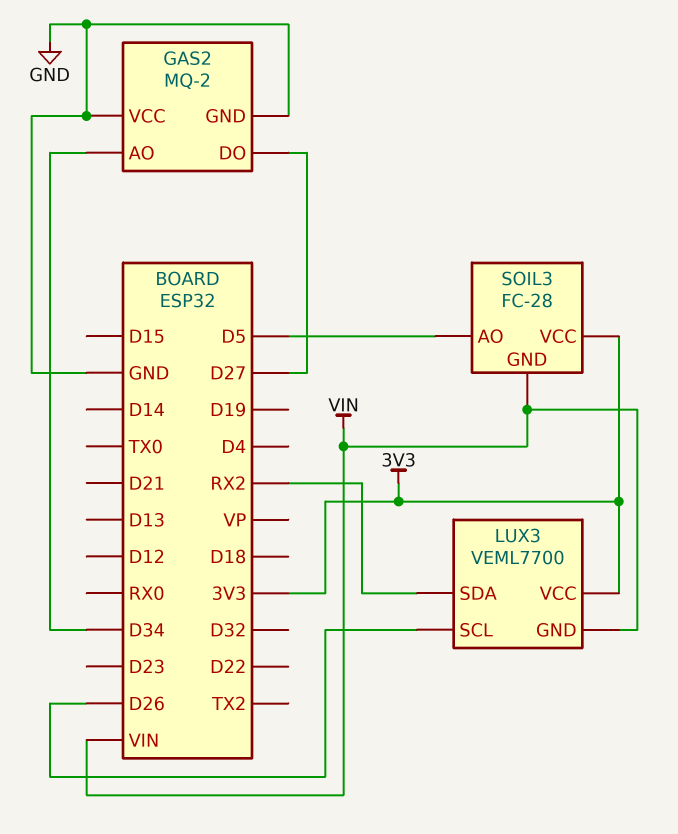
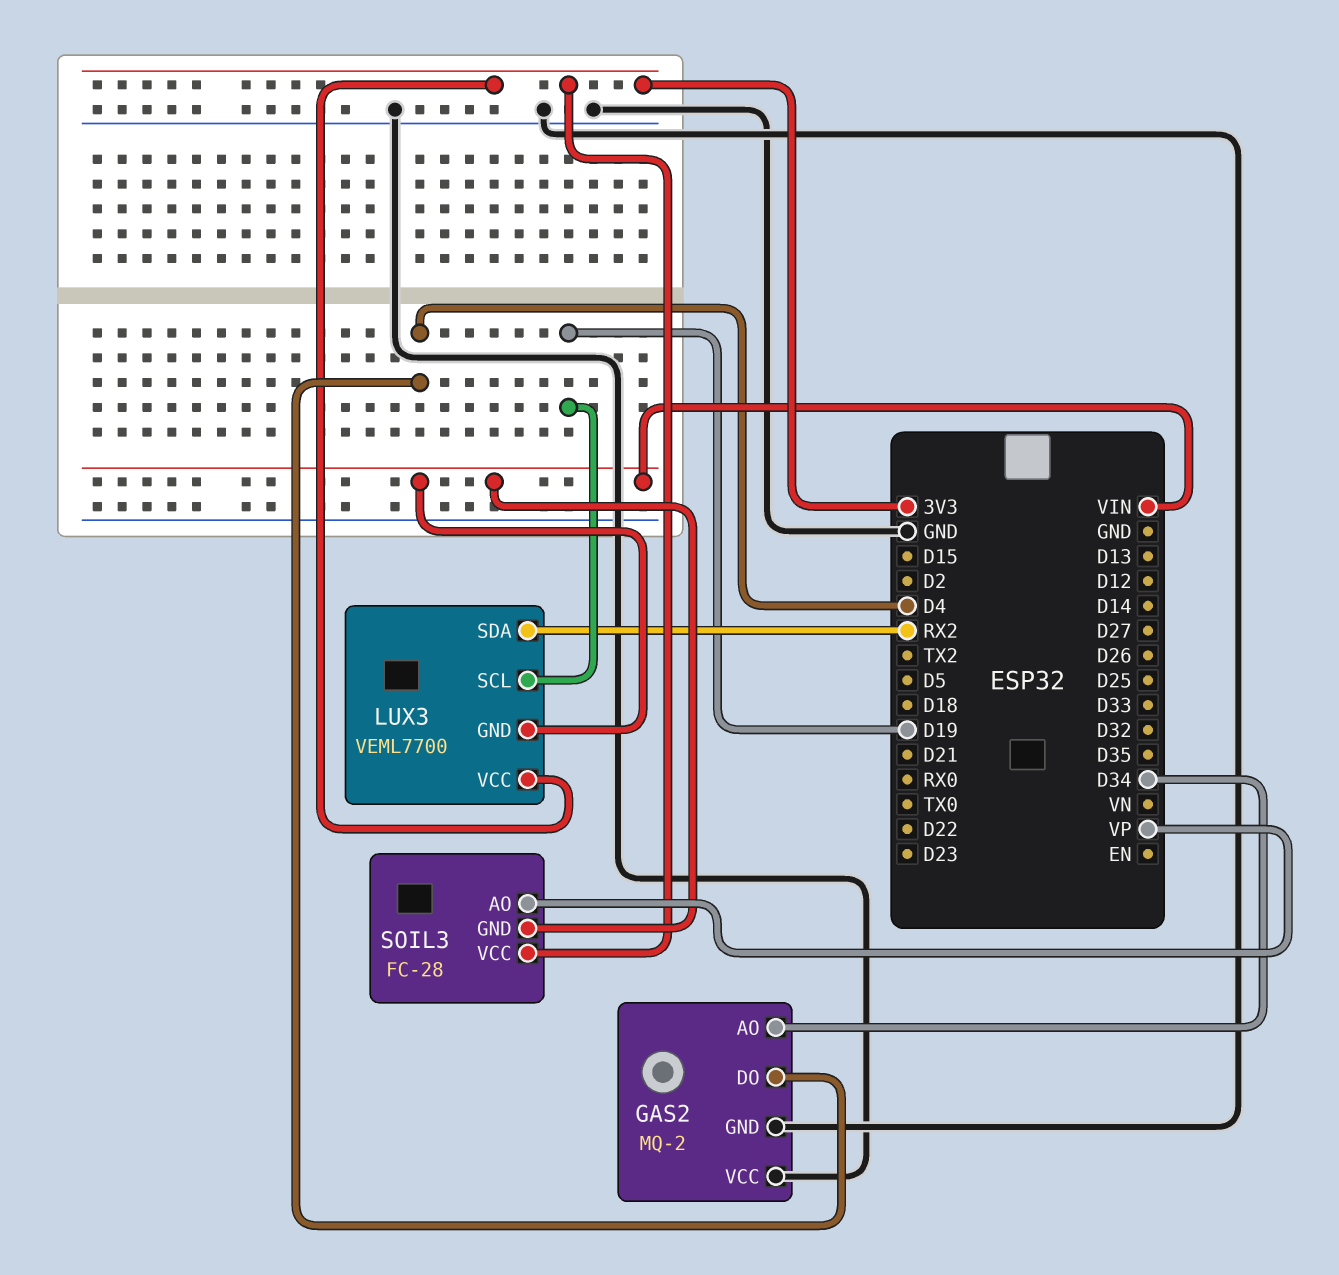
GAS2 pin DO: D27 -> D4
LUX3 pin SCL: D26 -> D19
SOIL3 pin AO: D5 -> VP

